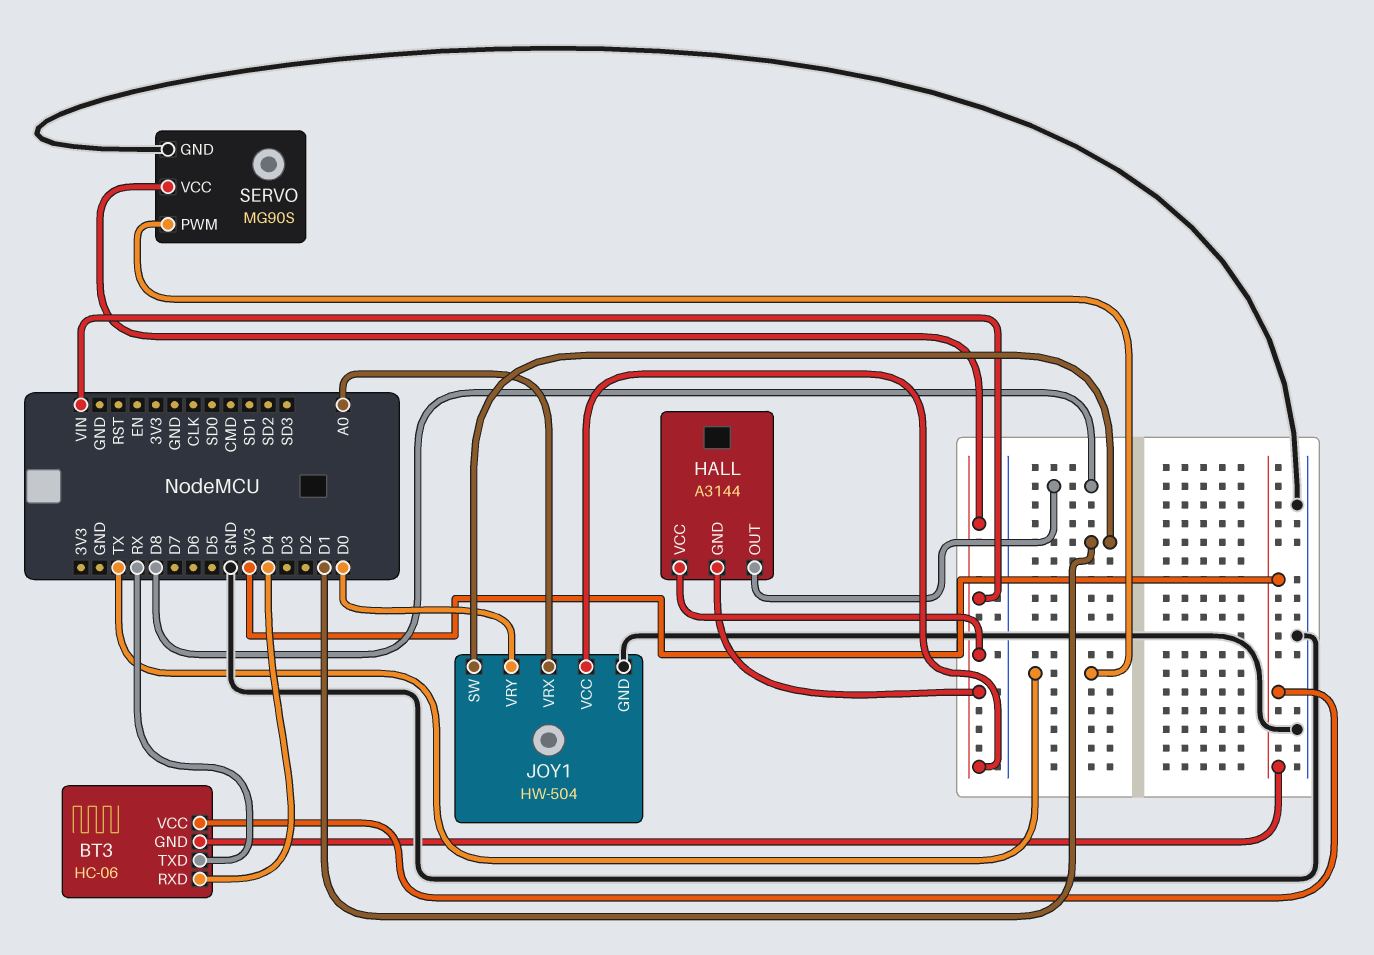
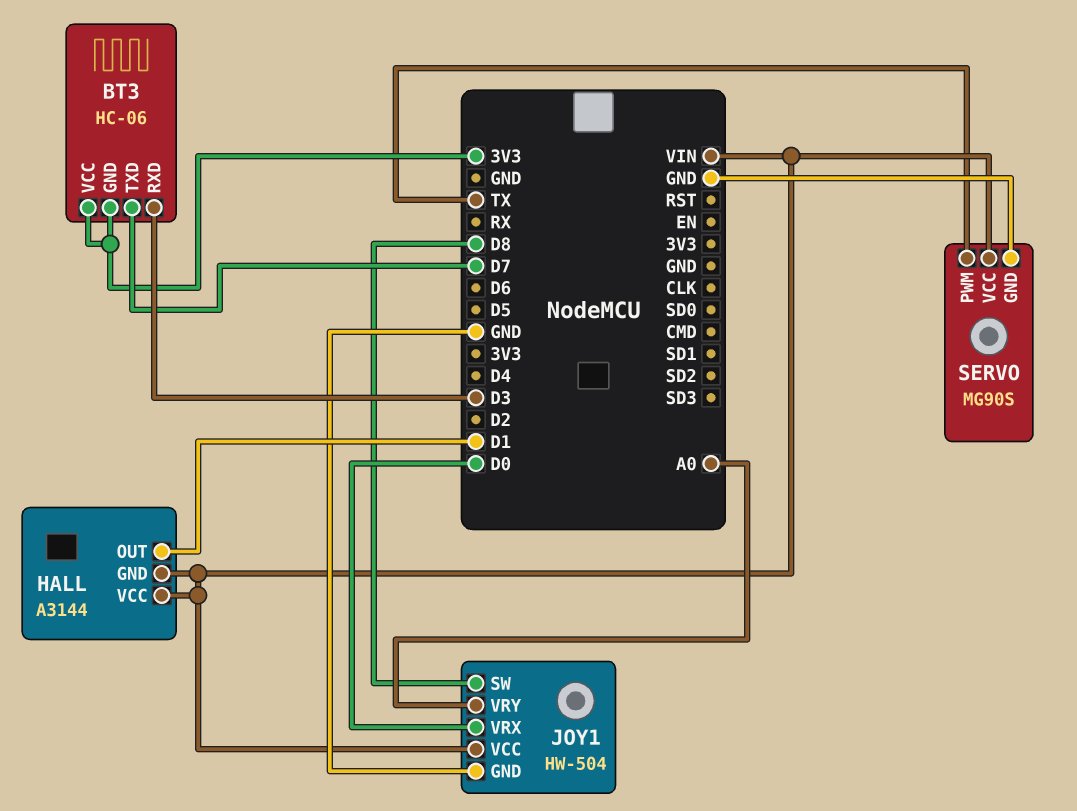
BT3 pin RXD: D4 -> D3
BT3 pin TXD: RX -> D7
HALL pin OUT: D8 -> D1
JOY1 pin SW: D1 -> D8
JOY1 pin VRX: A0 -> D0
JOY1 pin VRY: D0 -> A0

